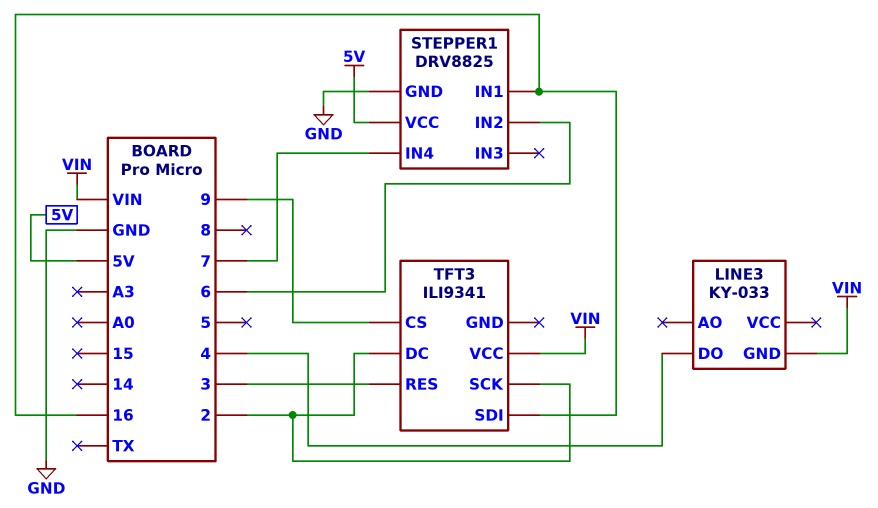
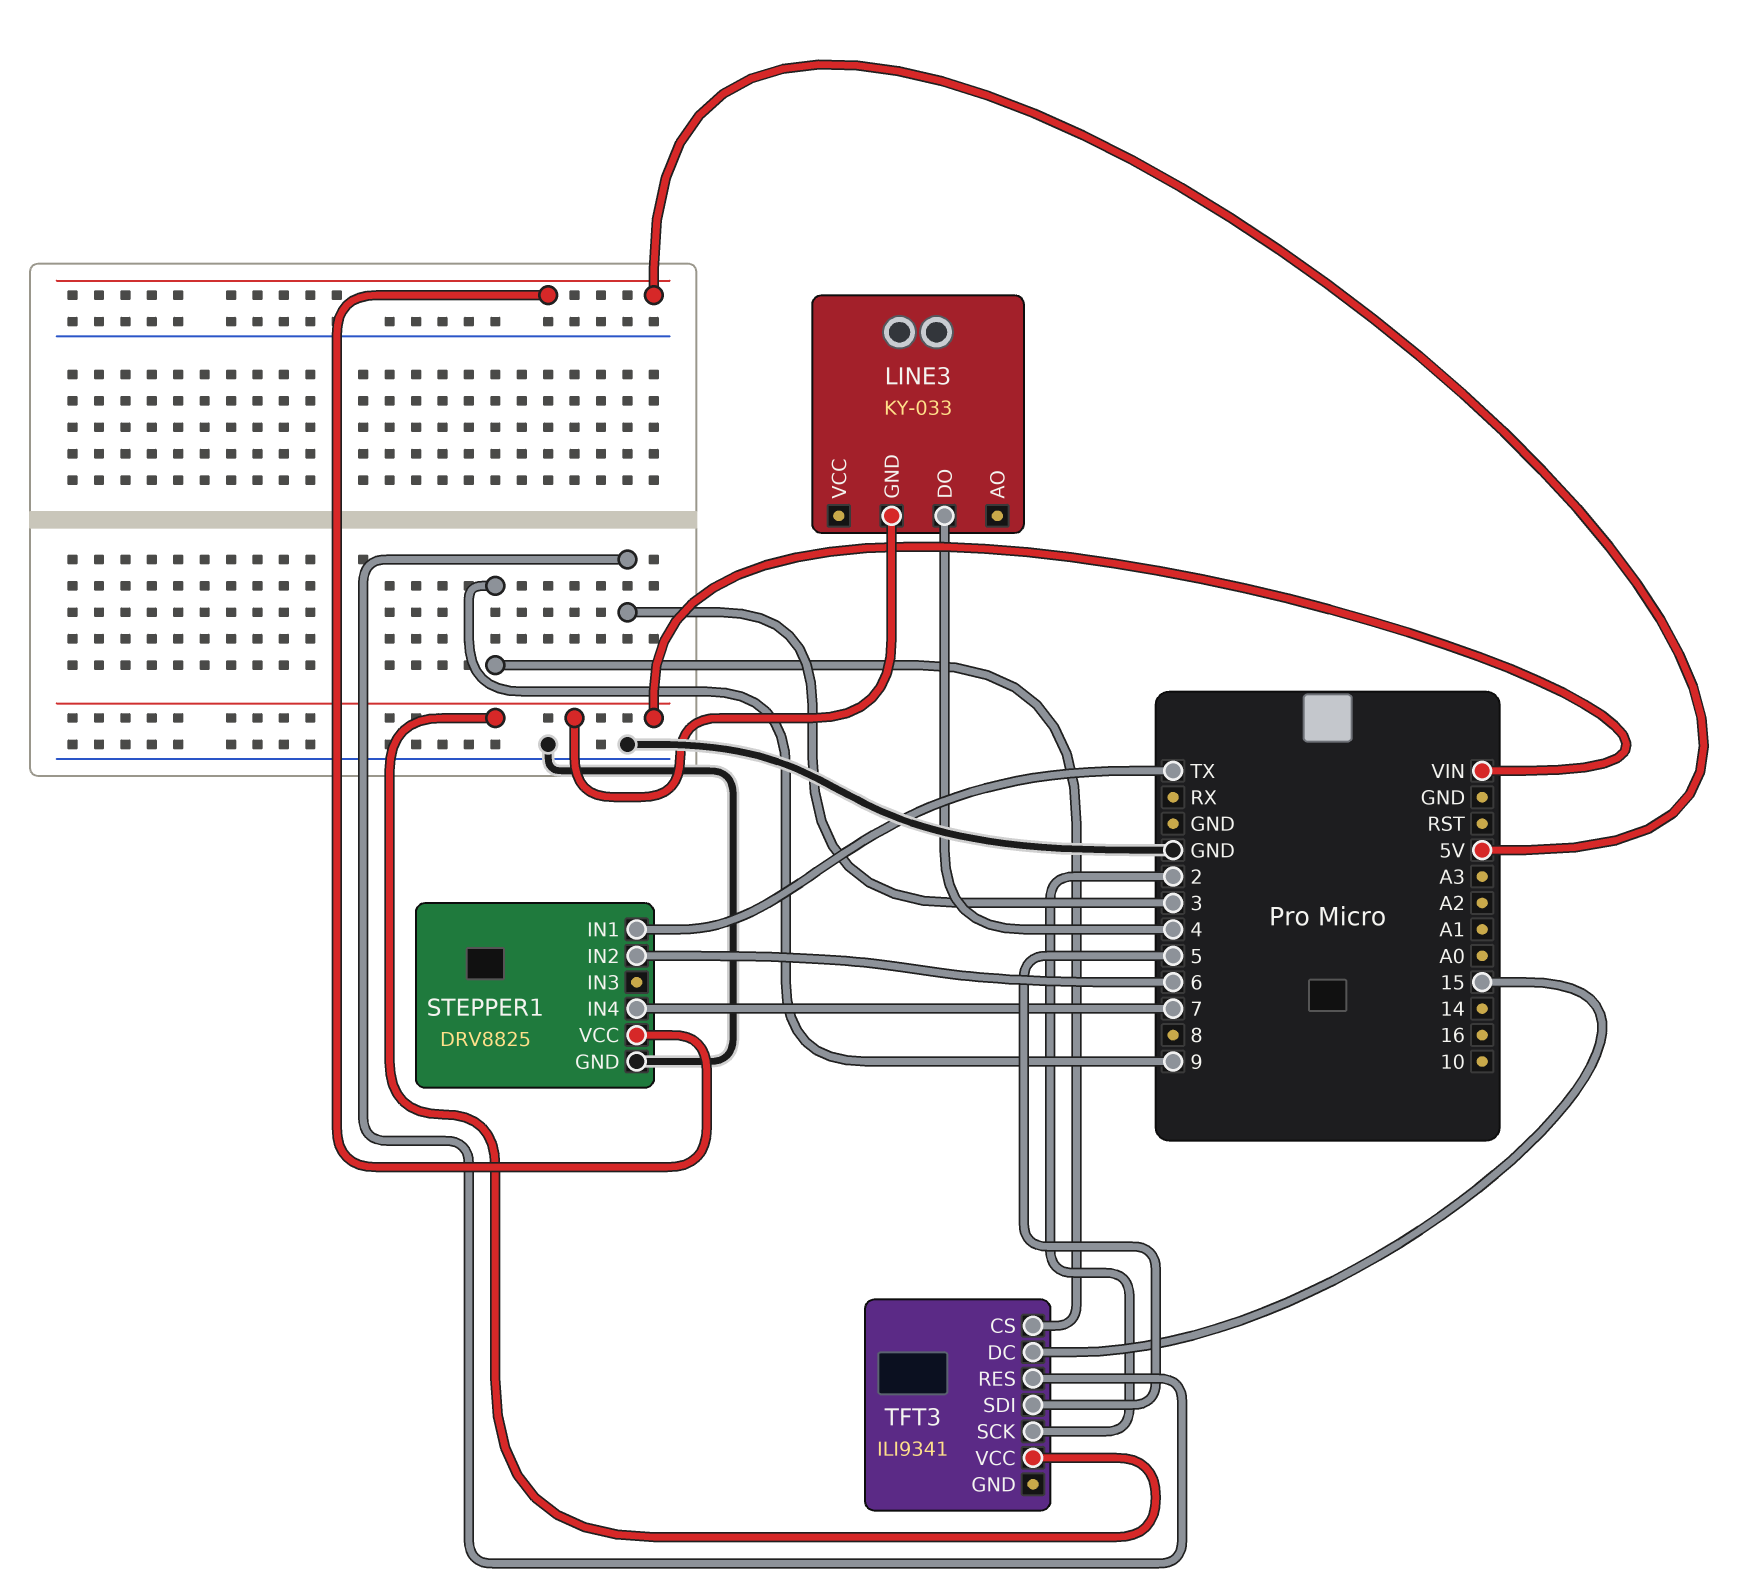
STEPPER1 pin IN1: 16 -> TX
TFT3 pin DC: 2 -> 15
TFT3 pin SDI: 16 -> 5

